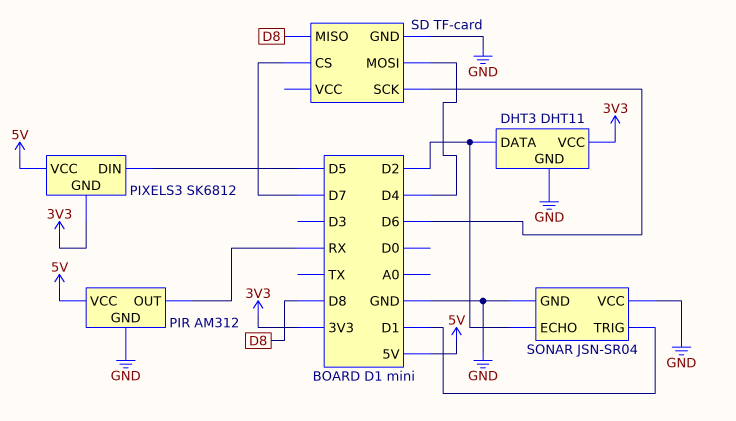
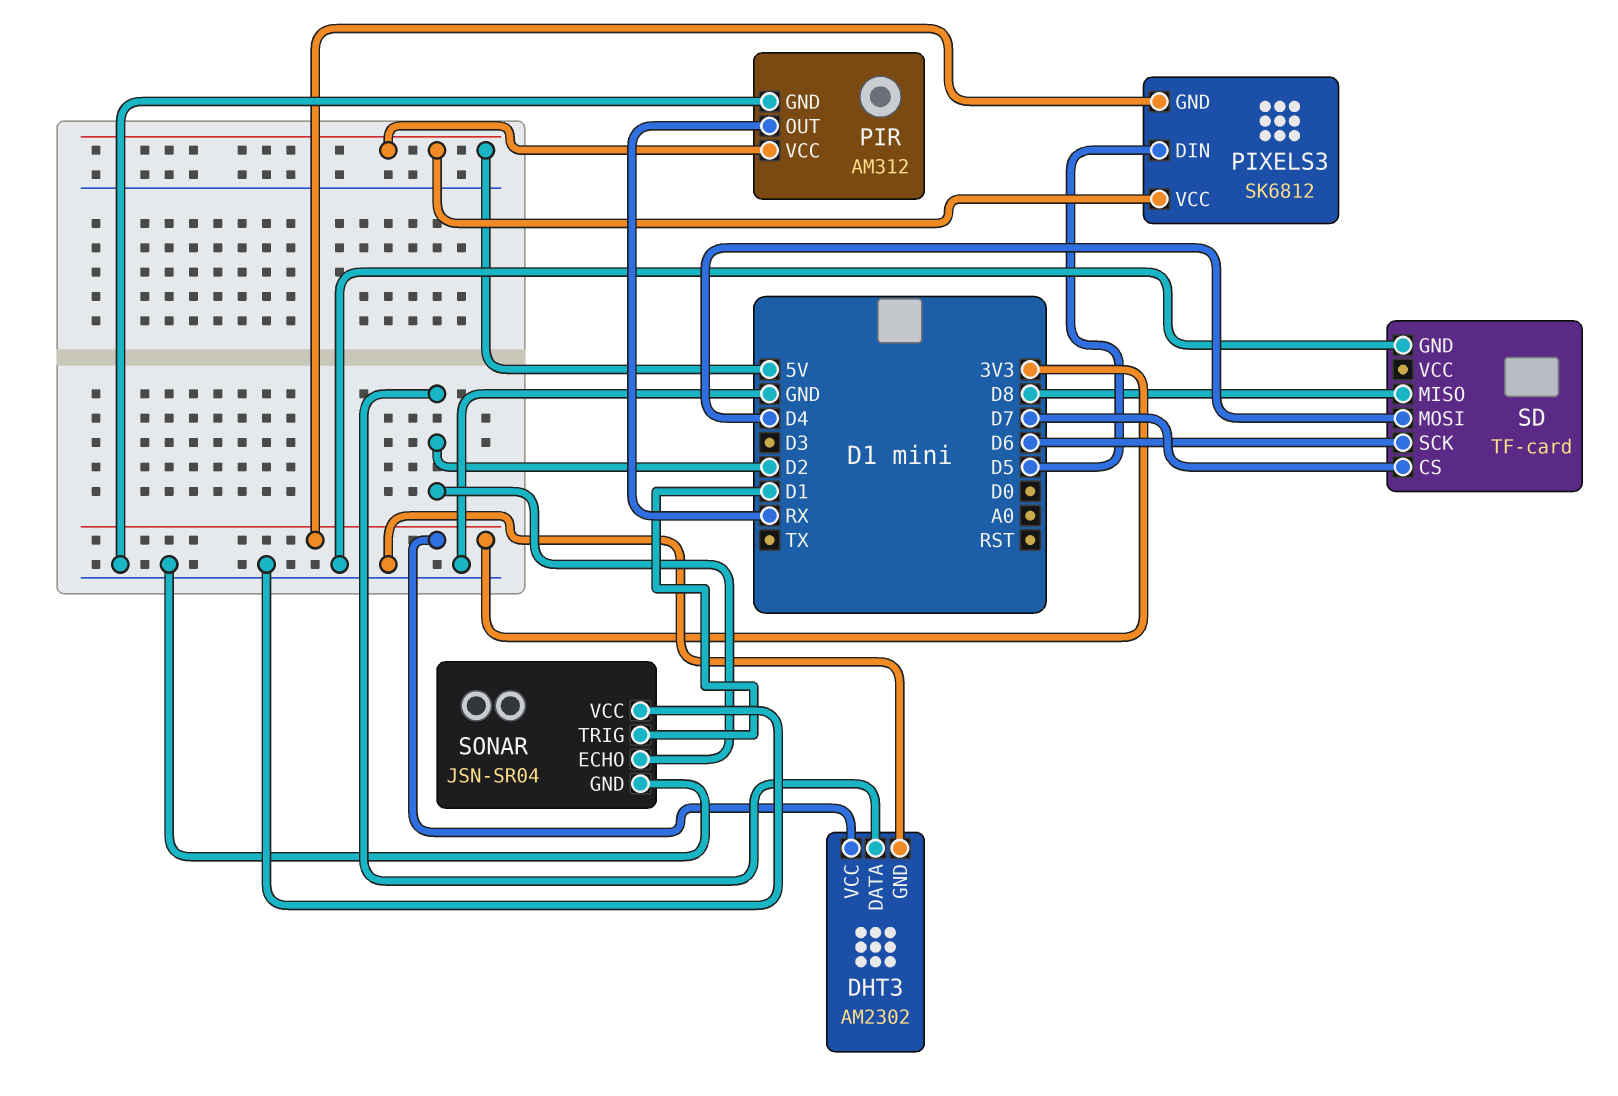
DHT3: DHT11 -> AM2302

